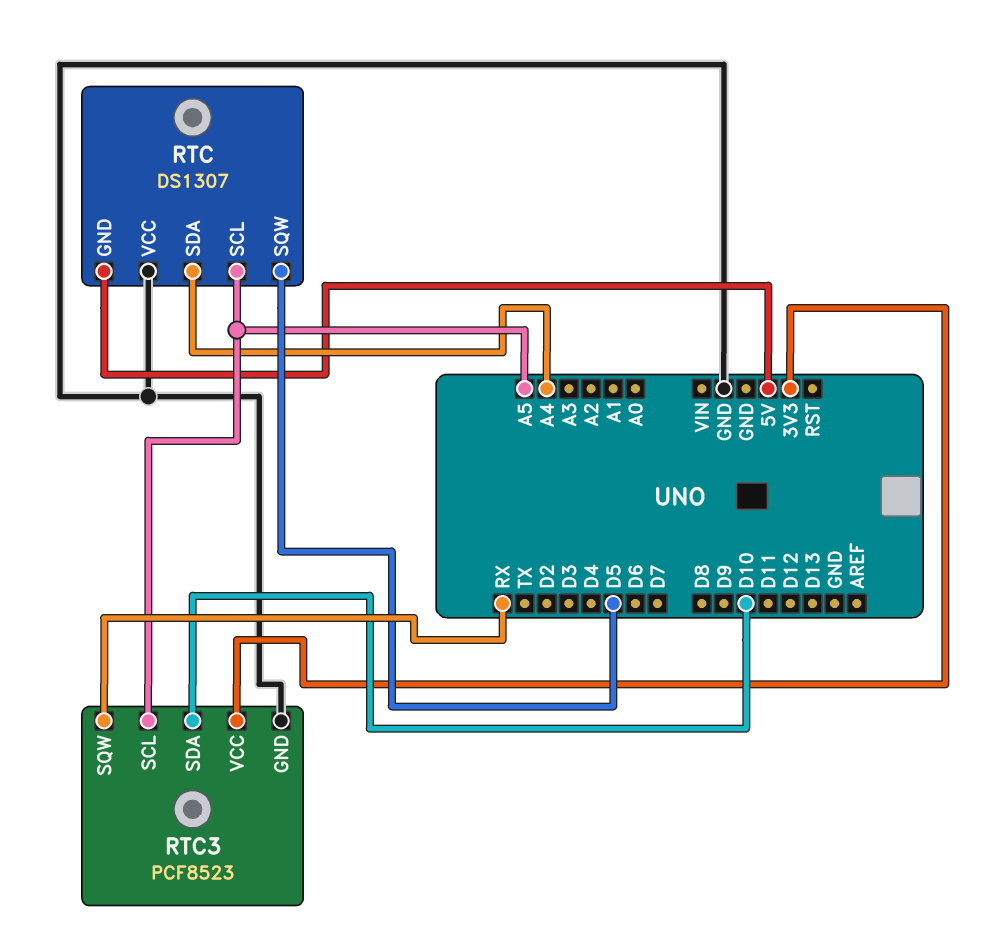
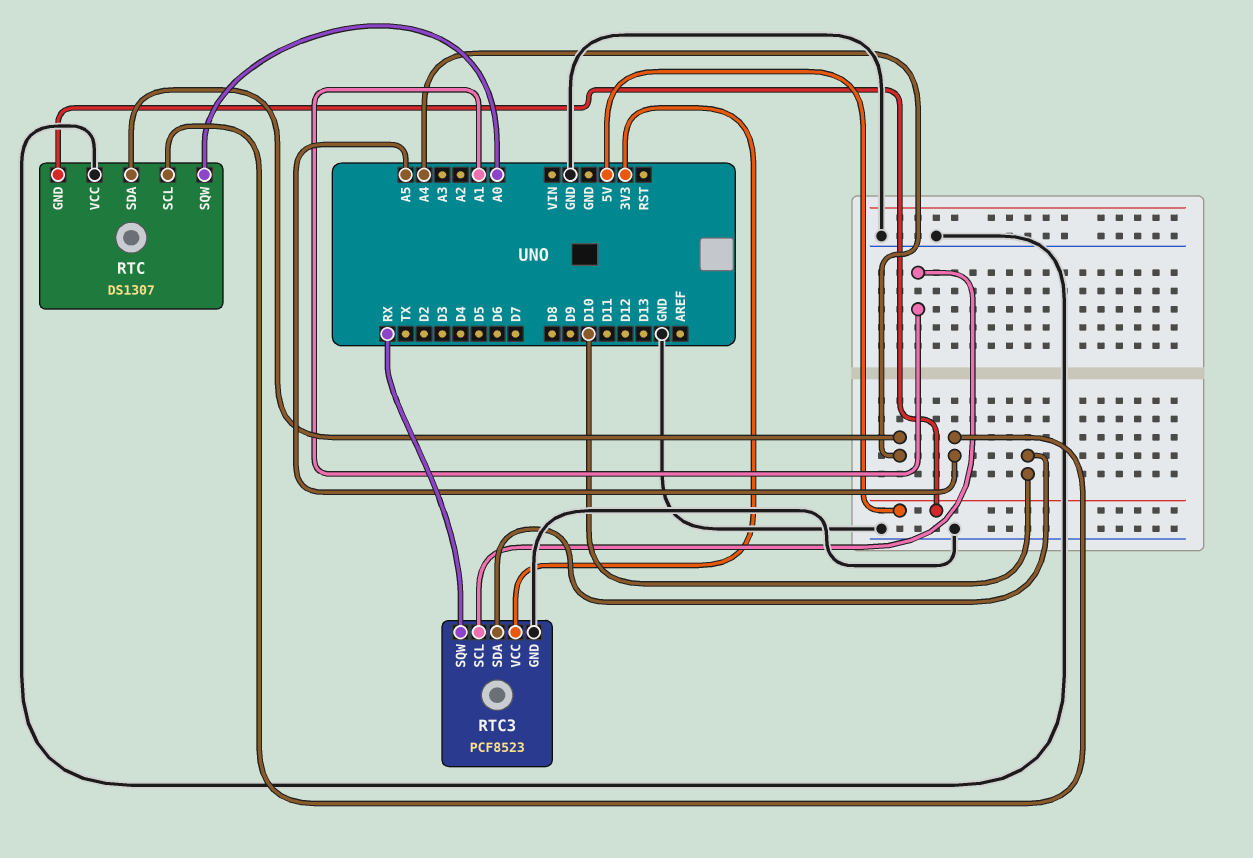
RTC pin SQW: D5 -> A0
RTC3 pin SCL: A5 -> A1

